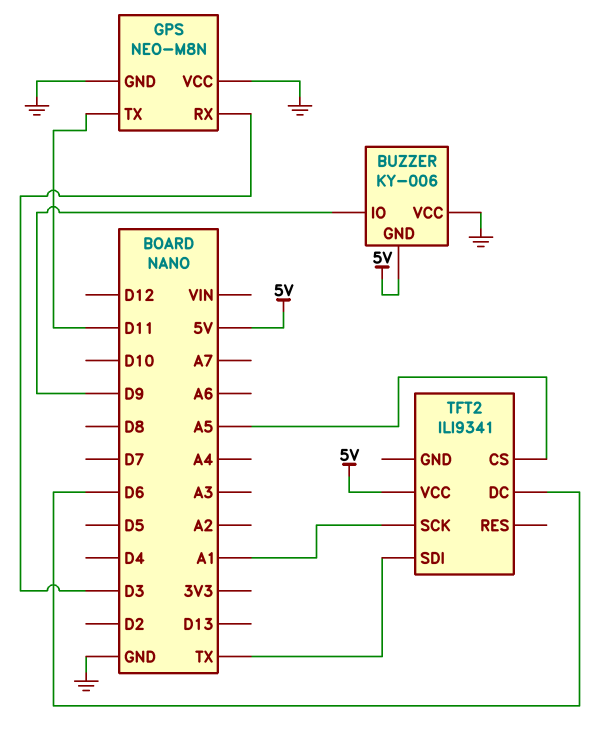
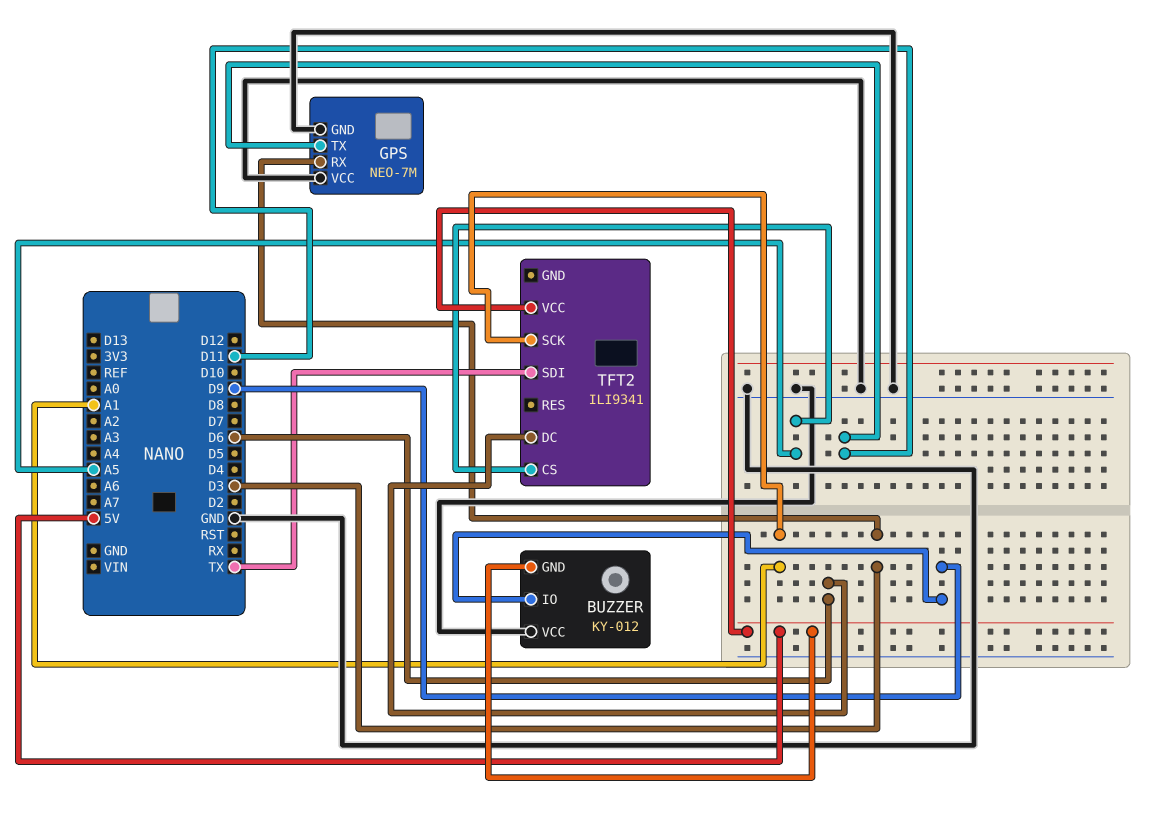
BUZZER: KY-006 -> KY-012
GPS: NEO-M8N -> NEO-7M

